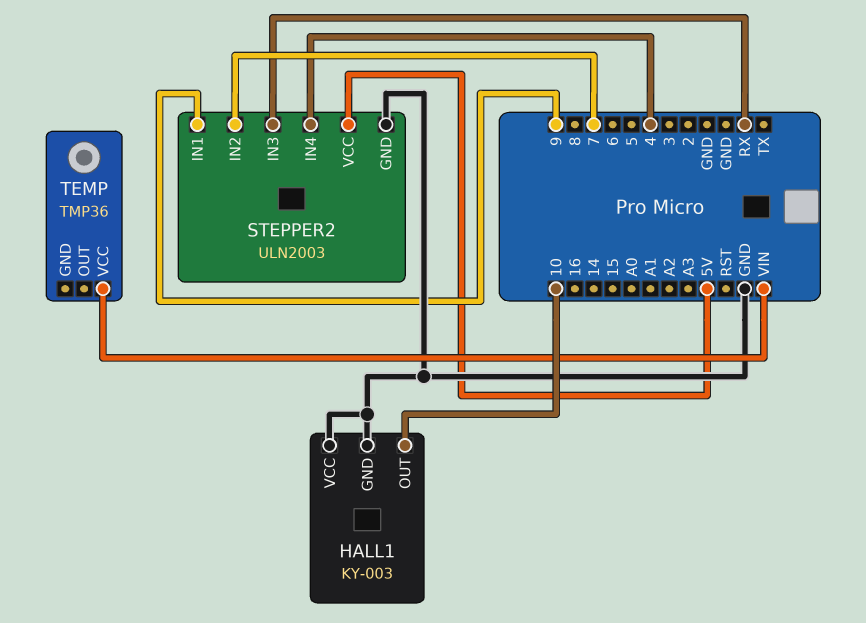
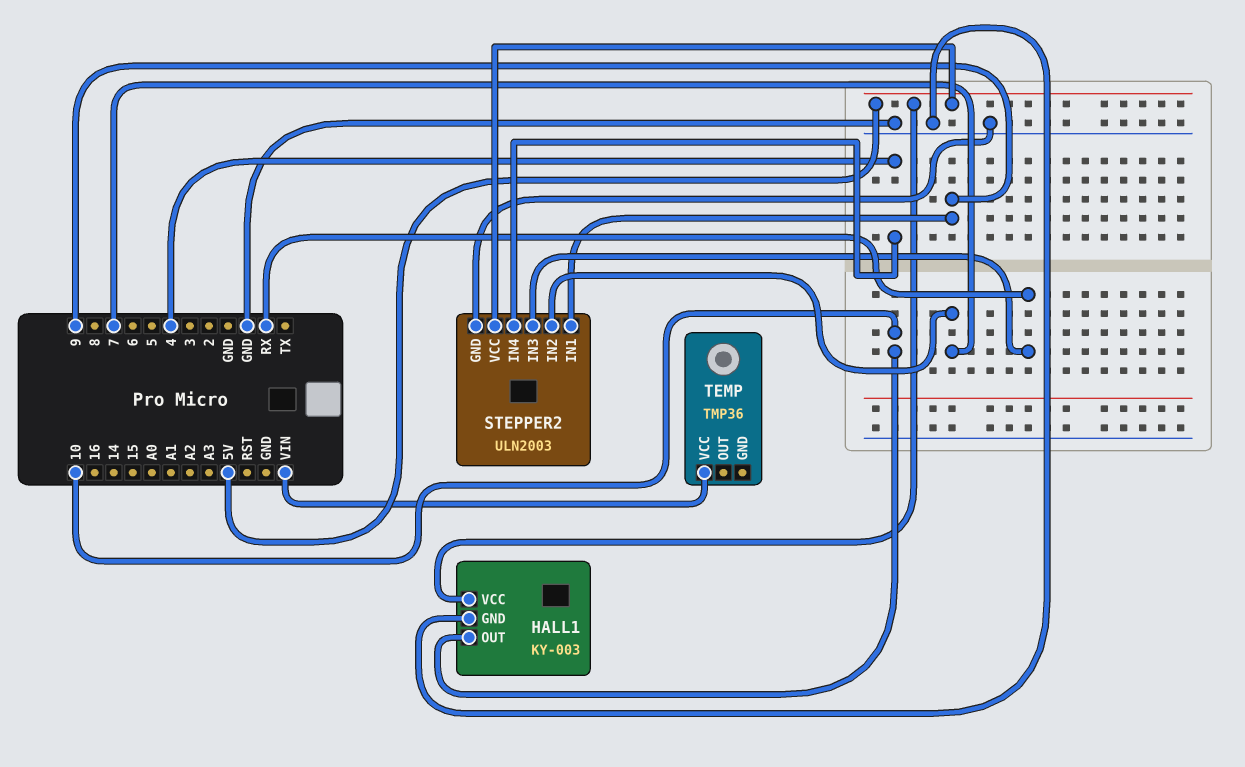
HALL1 pin VCC: GND -> 5V

